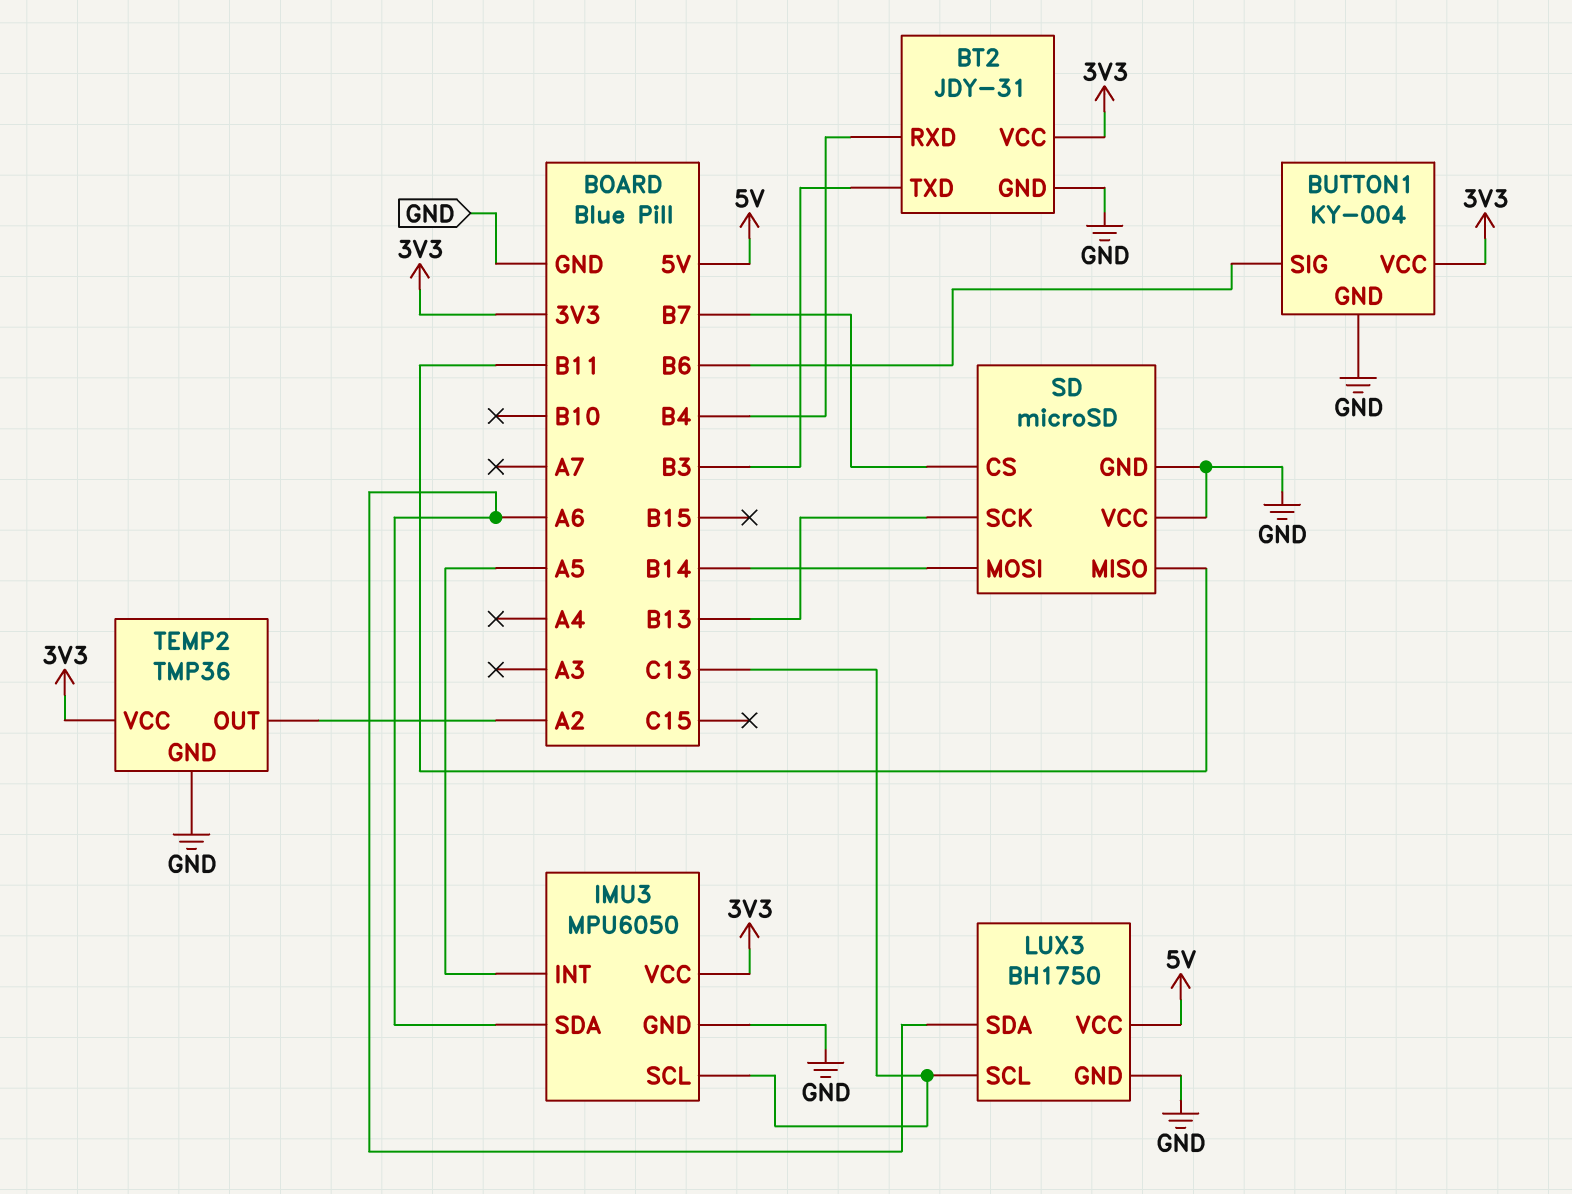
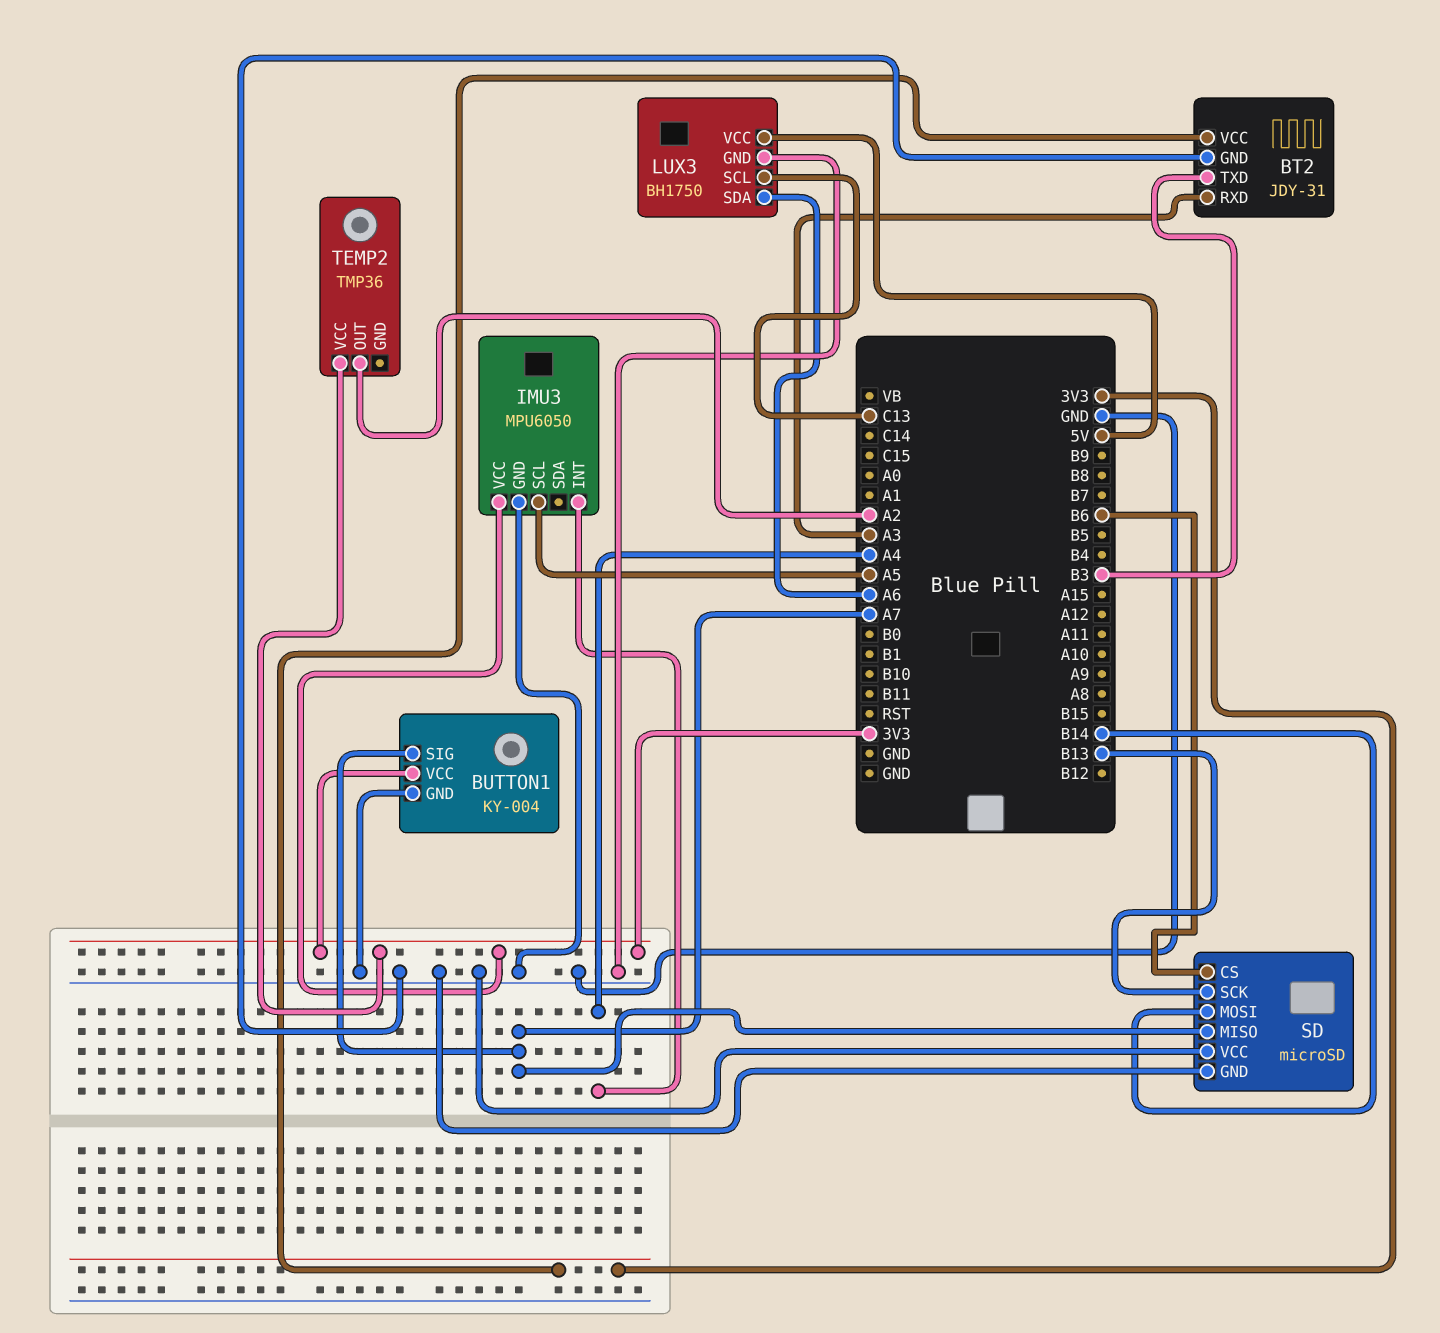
BT2 pin RXD: B4 -> A3
BUTTON1 pin SIG: B6 -> A7
IMU3 pin INT: A5 -> A4
IMU3 pin SCL: C13 -> A5
IMU3 pin SDA: A6 -> none
SD pin CS: B7 -> B6
SD pin MISO: B11 -> A7
TEMP2 pin GND: GND -> none

